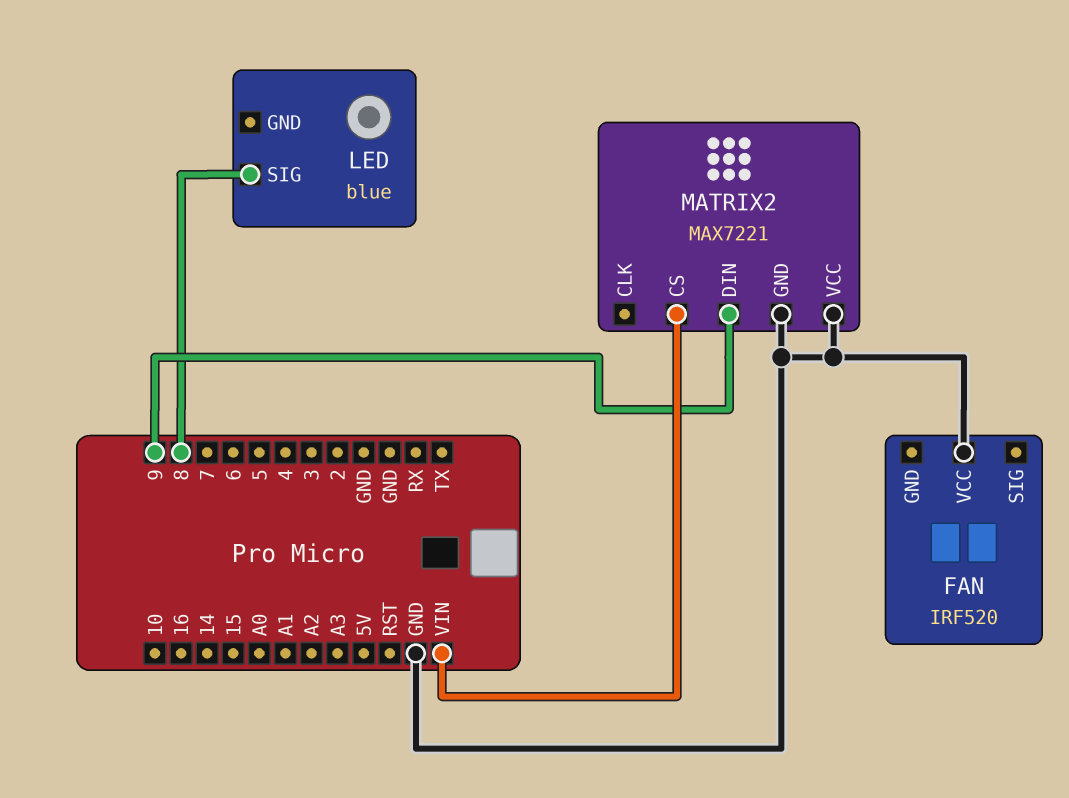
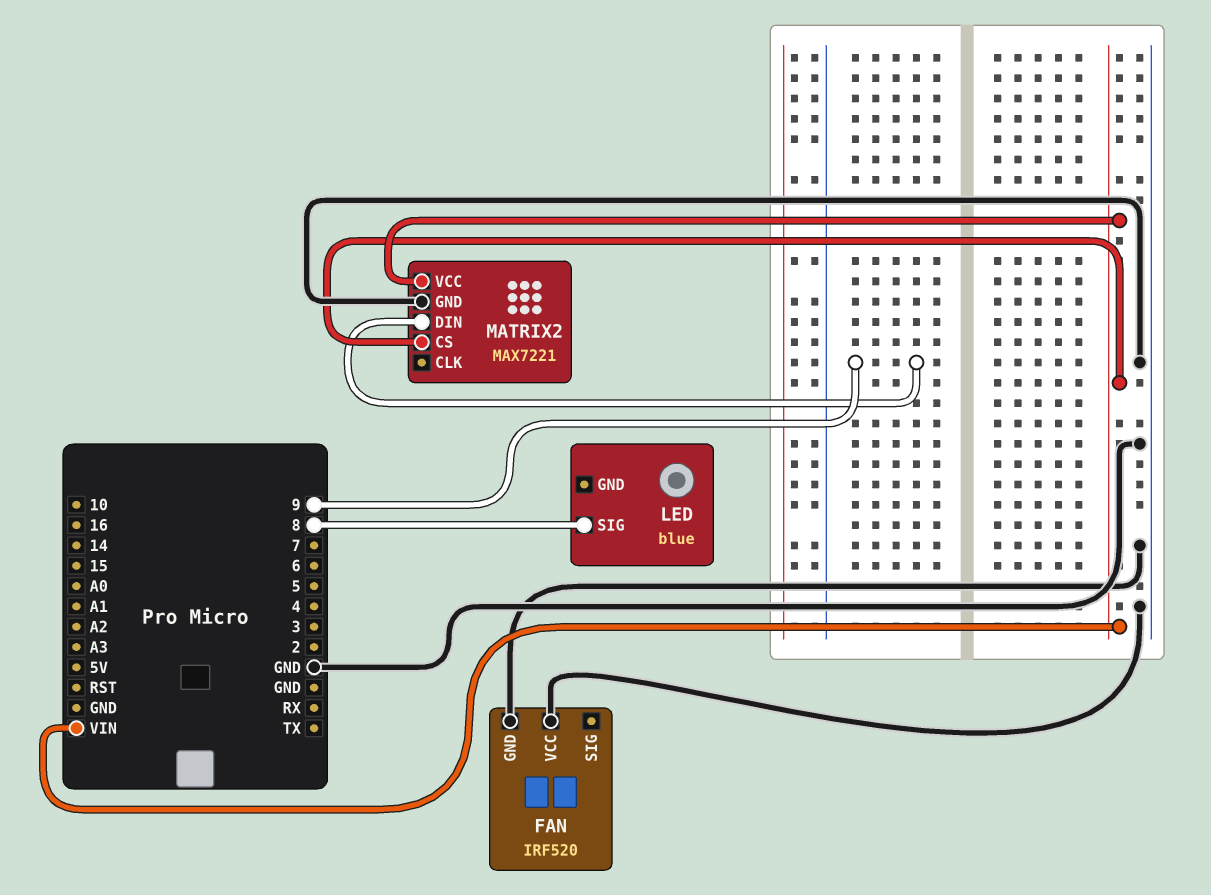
FAN pin GND: none -> GND
MATRIX2 pin VCC: GND -> VIN

